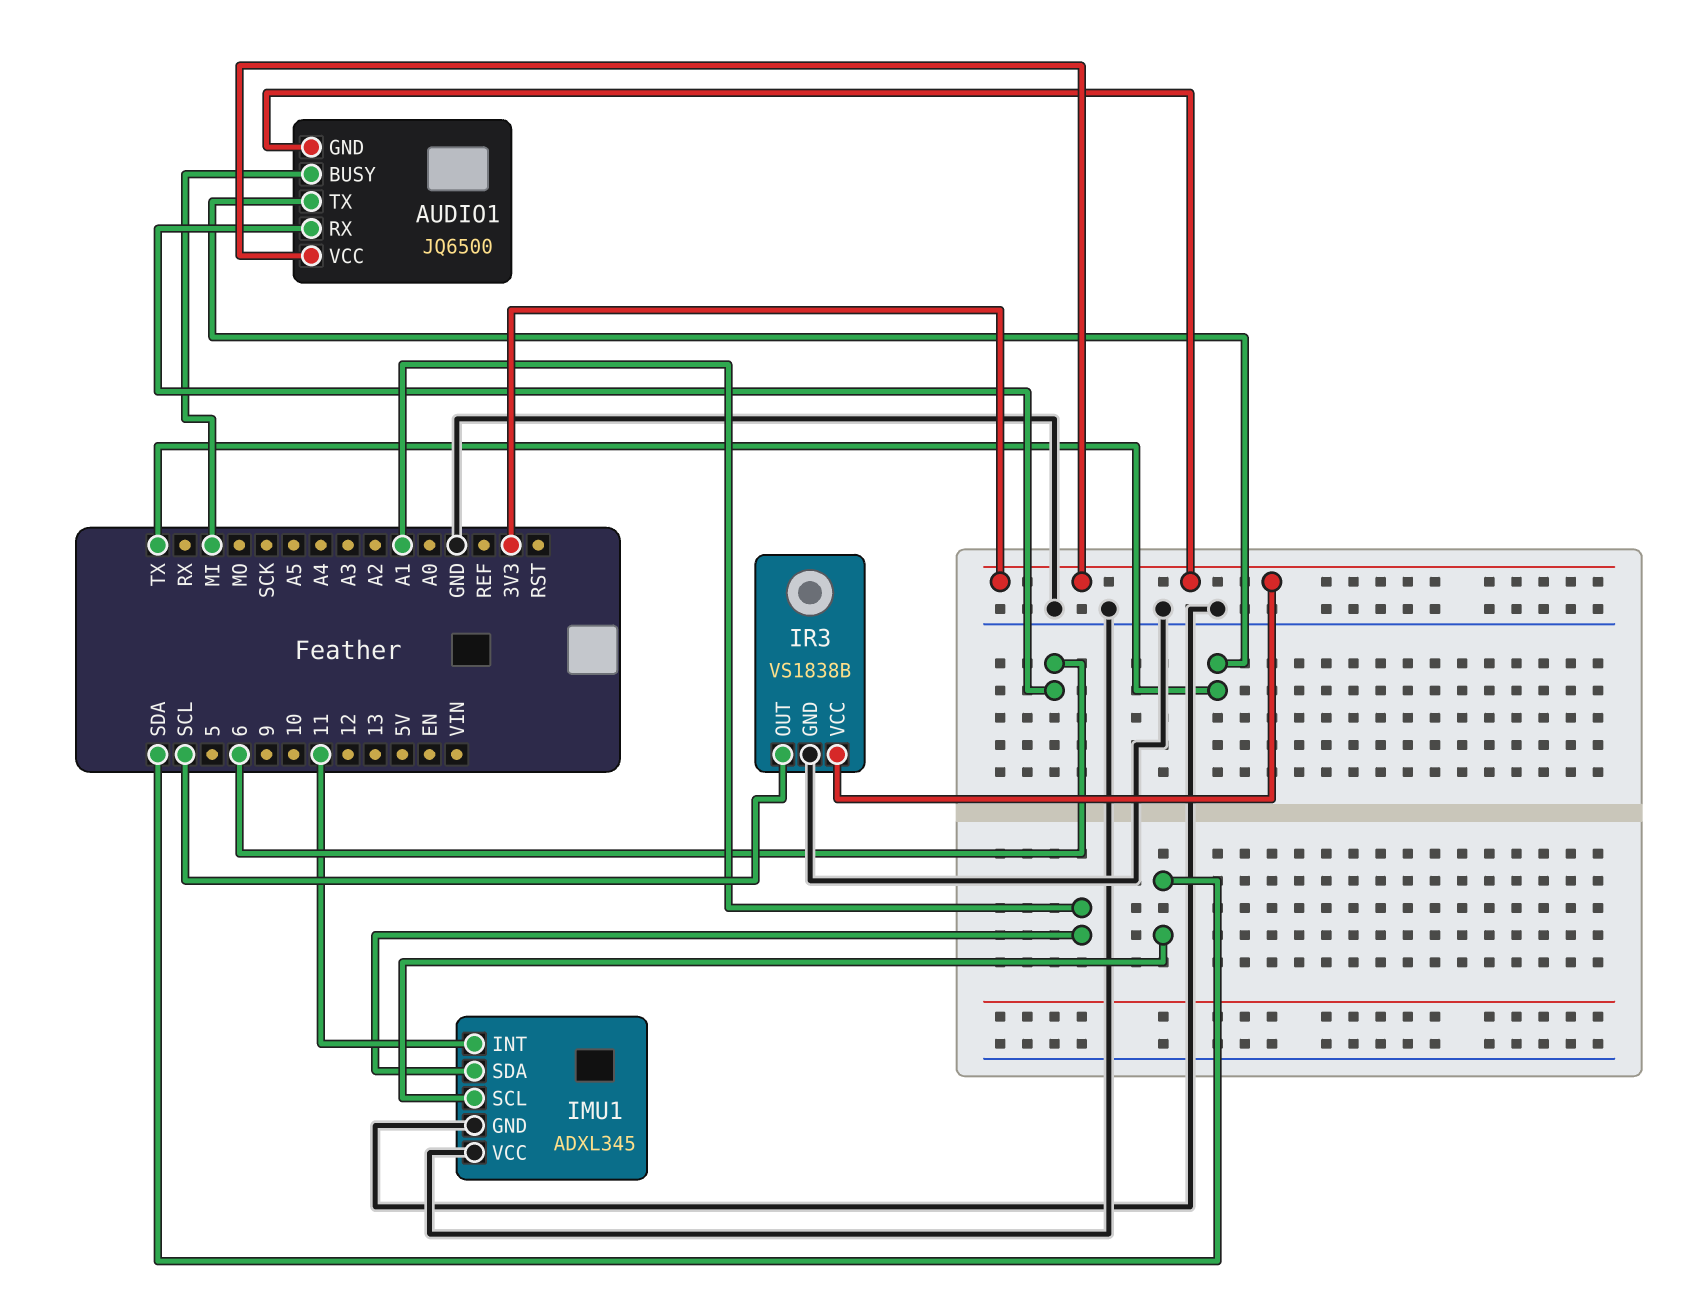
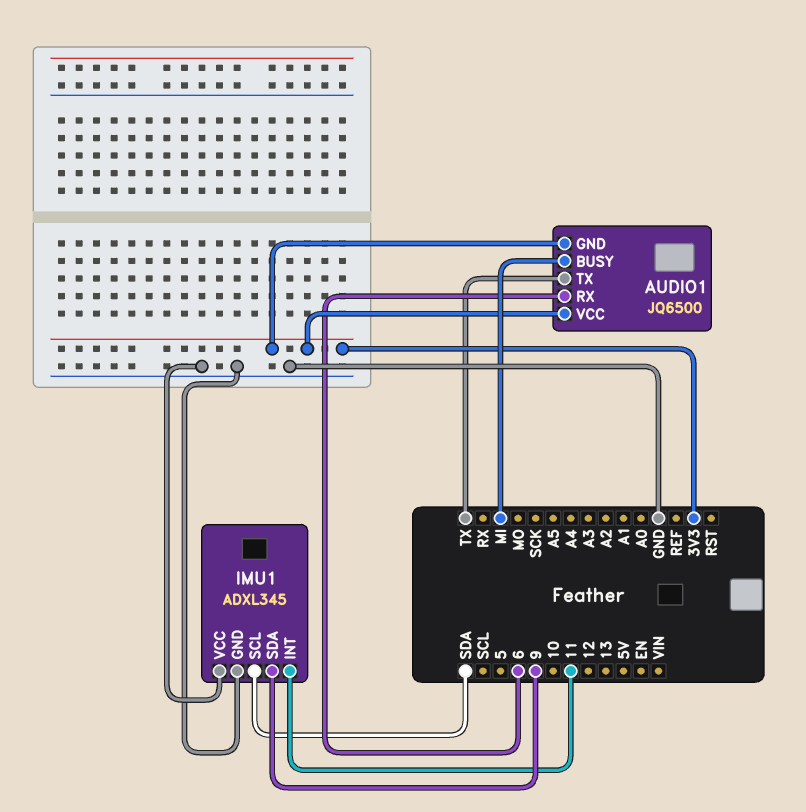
IMU1 pin SDA: A1 -> 9
IR3: VS1838B -> none
IR3 pin GND: GND -> none
IR3 pin OUT: SCL -> none
IR3 pin VCC: 3V3 -> none

